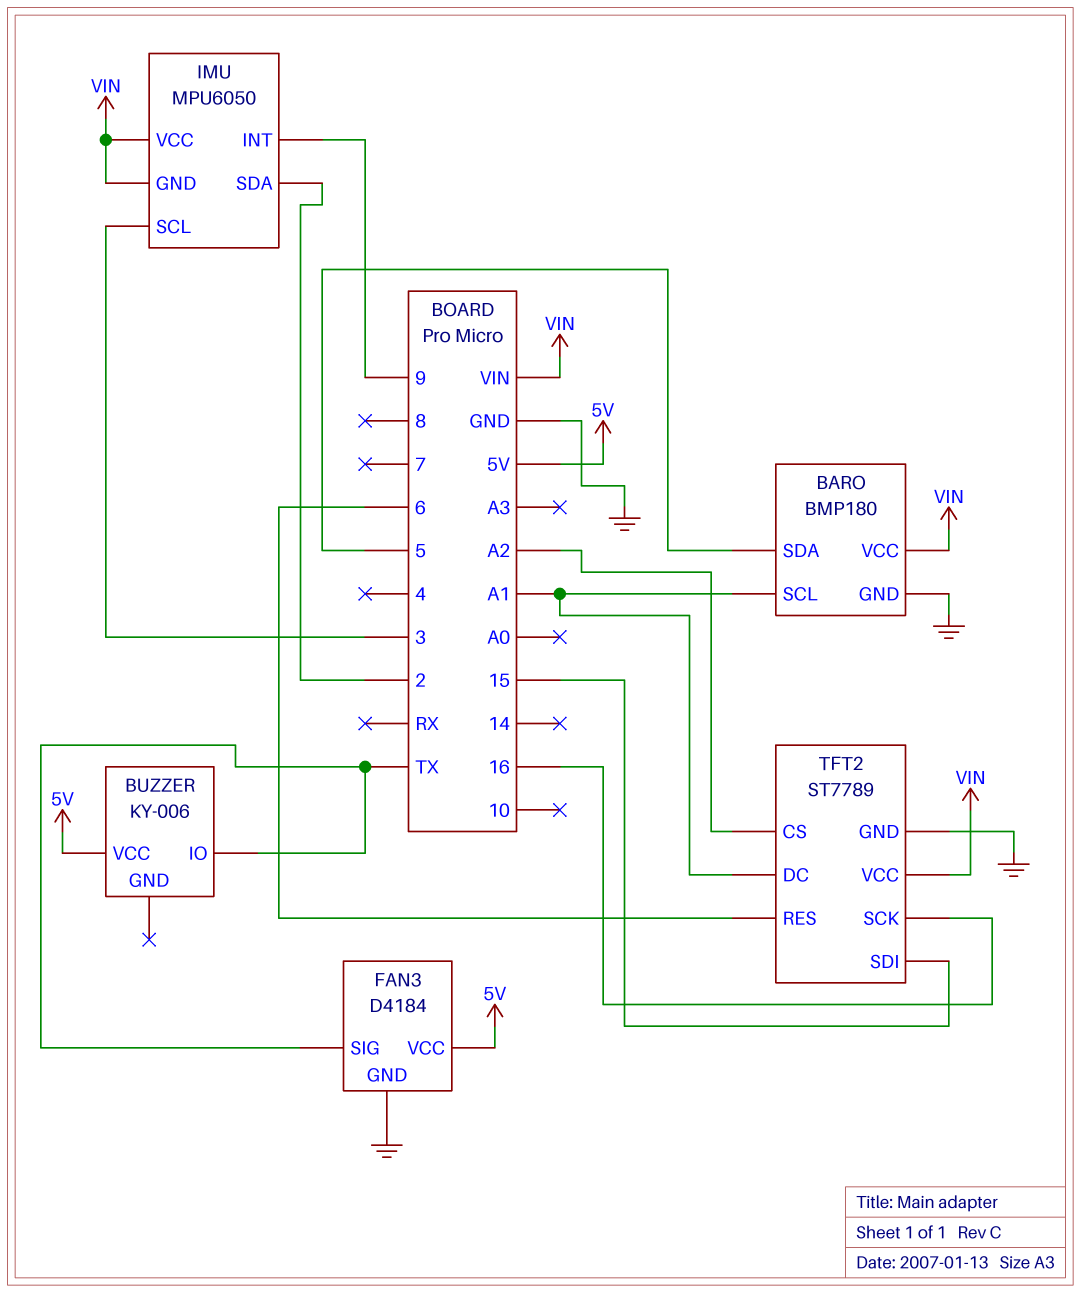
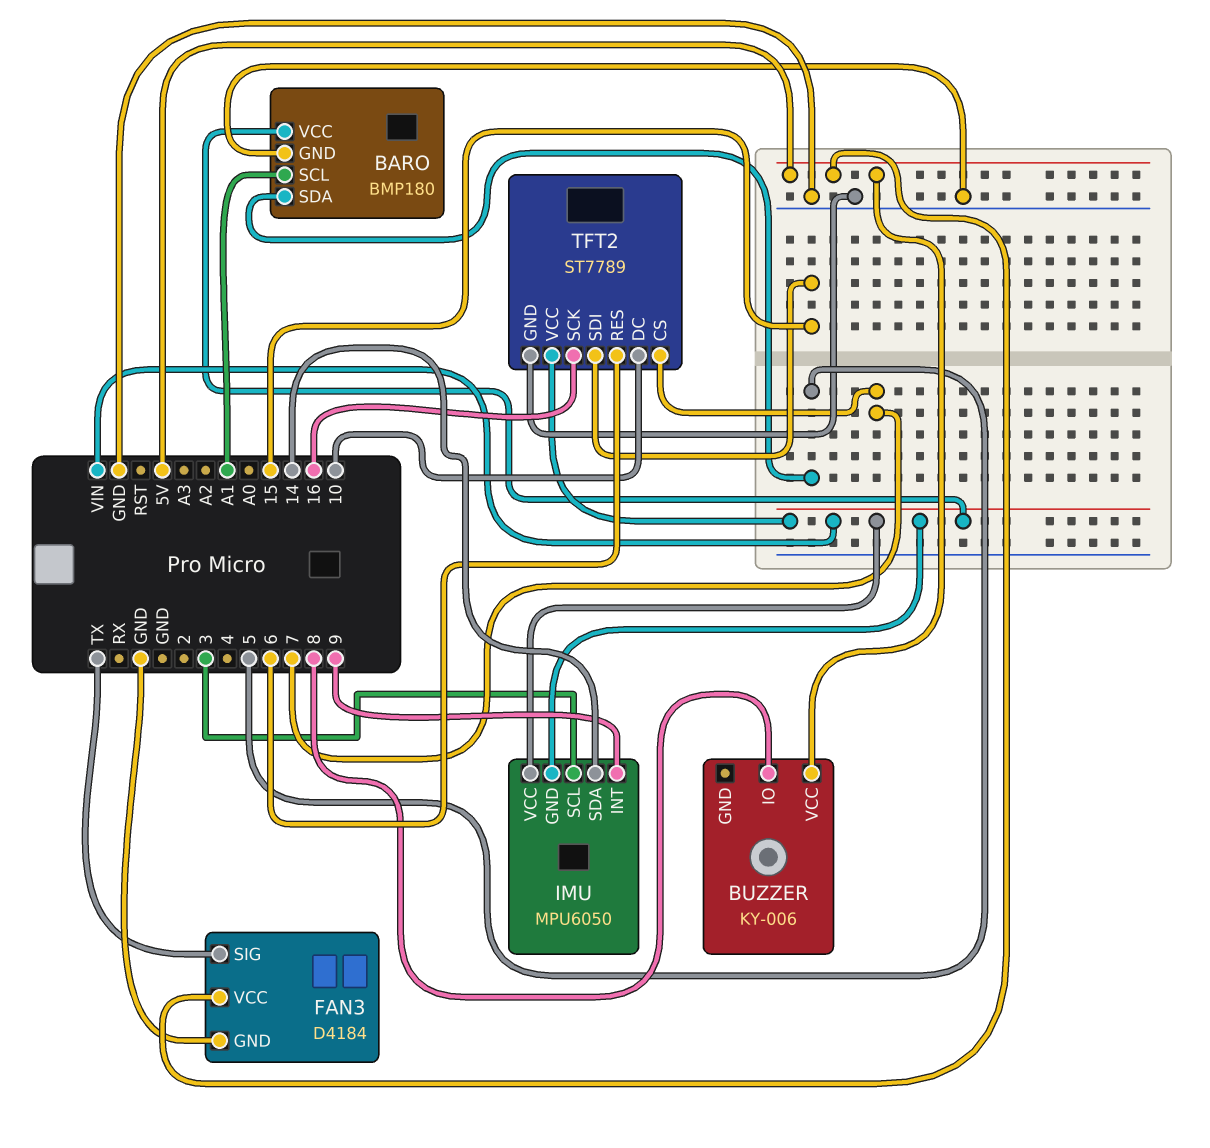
BUZZER pin IO: TX -> 8
IMU pin SDA: 2 -> 14
TFT2 pin CS: A2 -> 7
TFT2 pin DC: A1 -> 10

